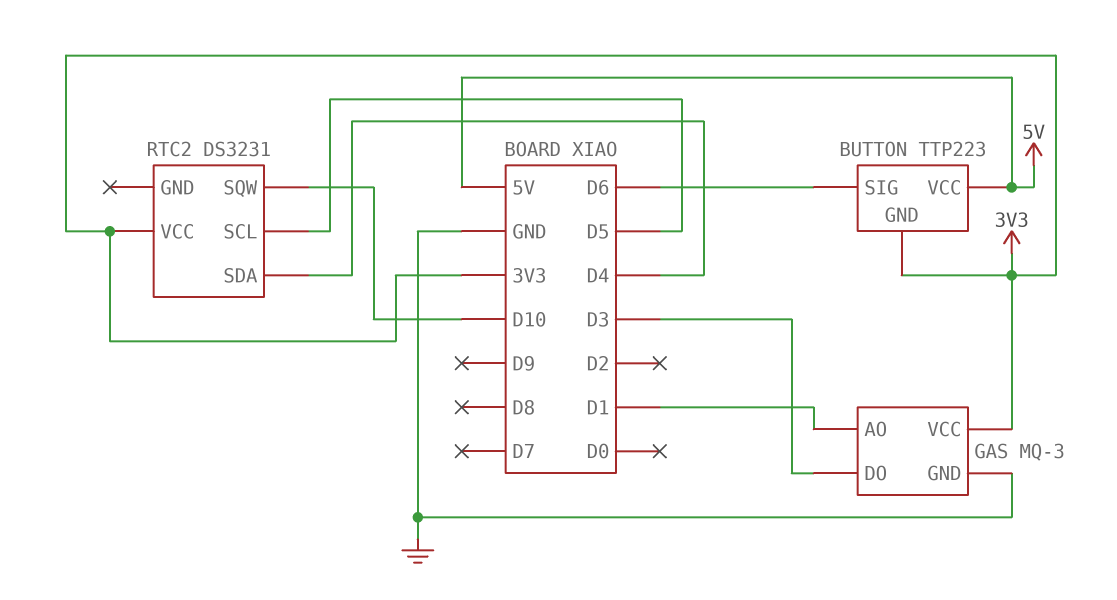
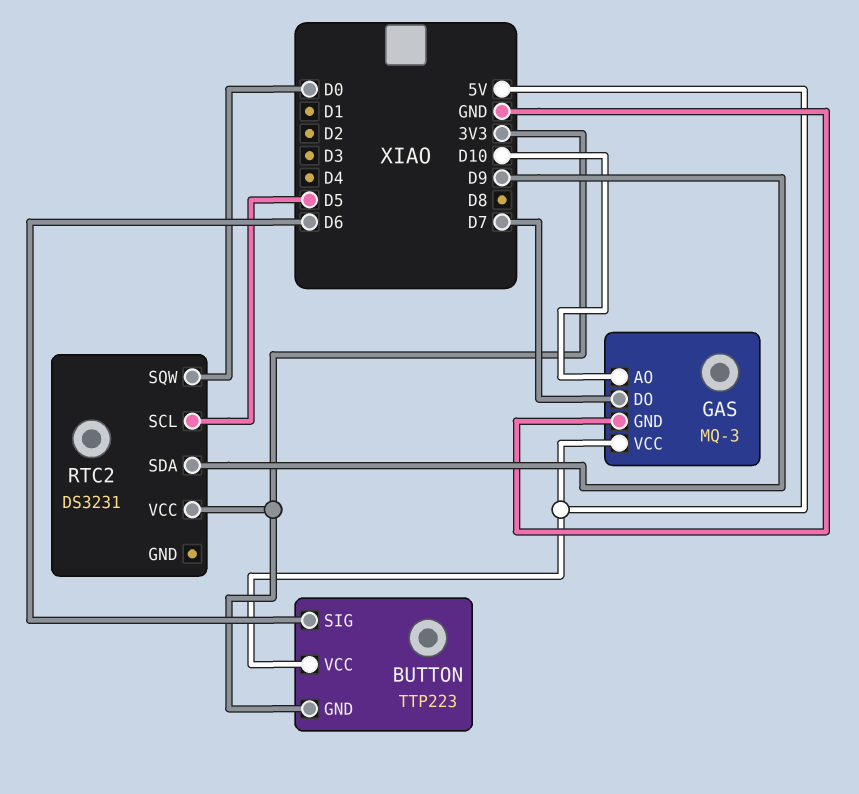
GAS pin AO: D1 -> D10
GAS pin DO: D3 -> D7
GAS pin VCC: 3V3 -> 5V
RTC2 pin SDA: D4 -> D9
RTC2 pin SQW: D10 -> D0

